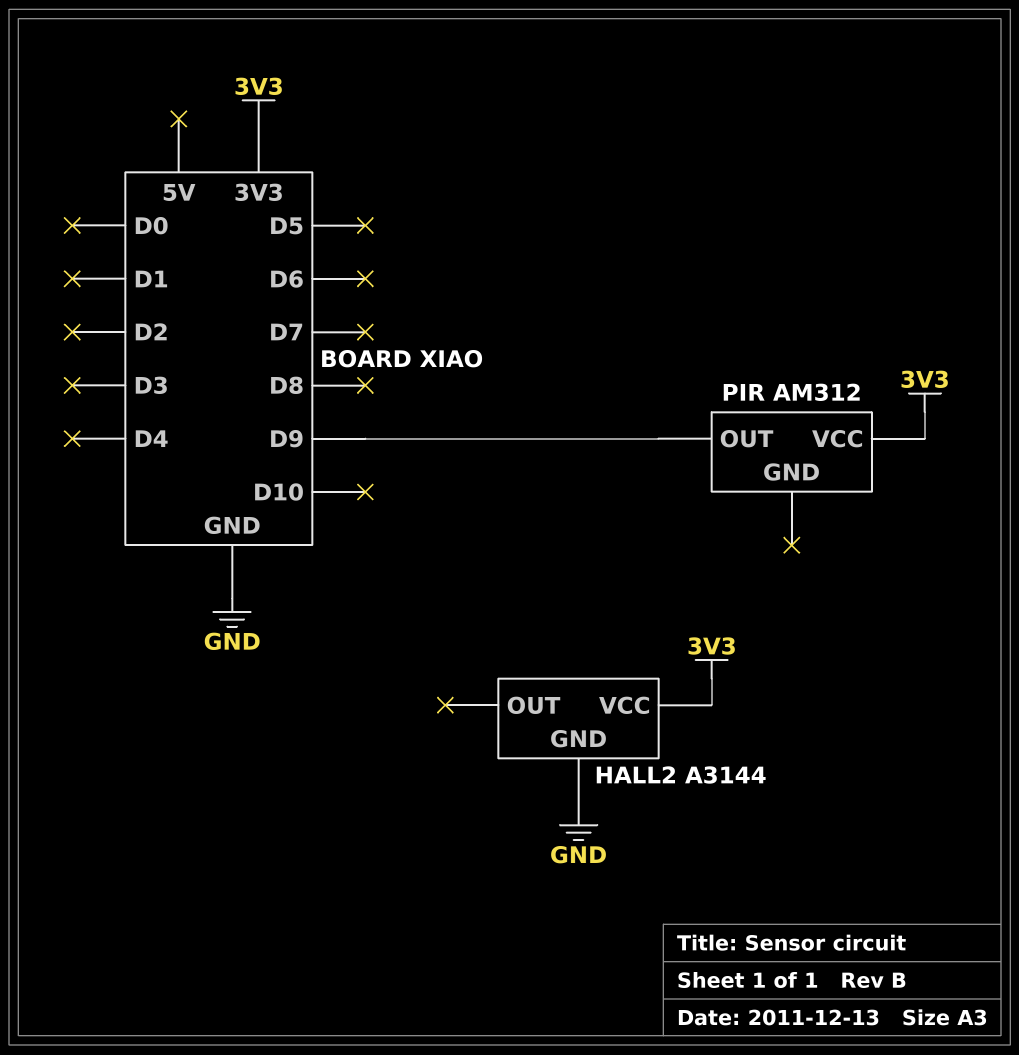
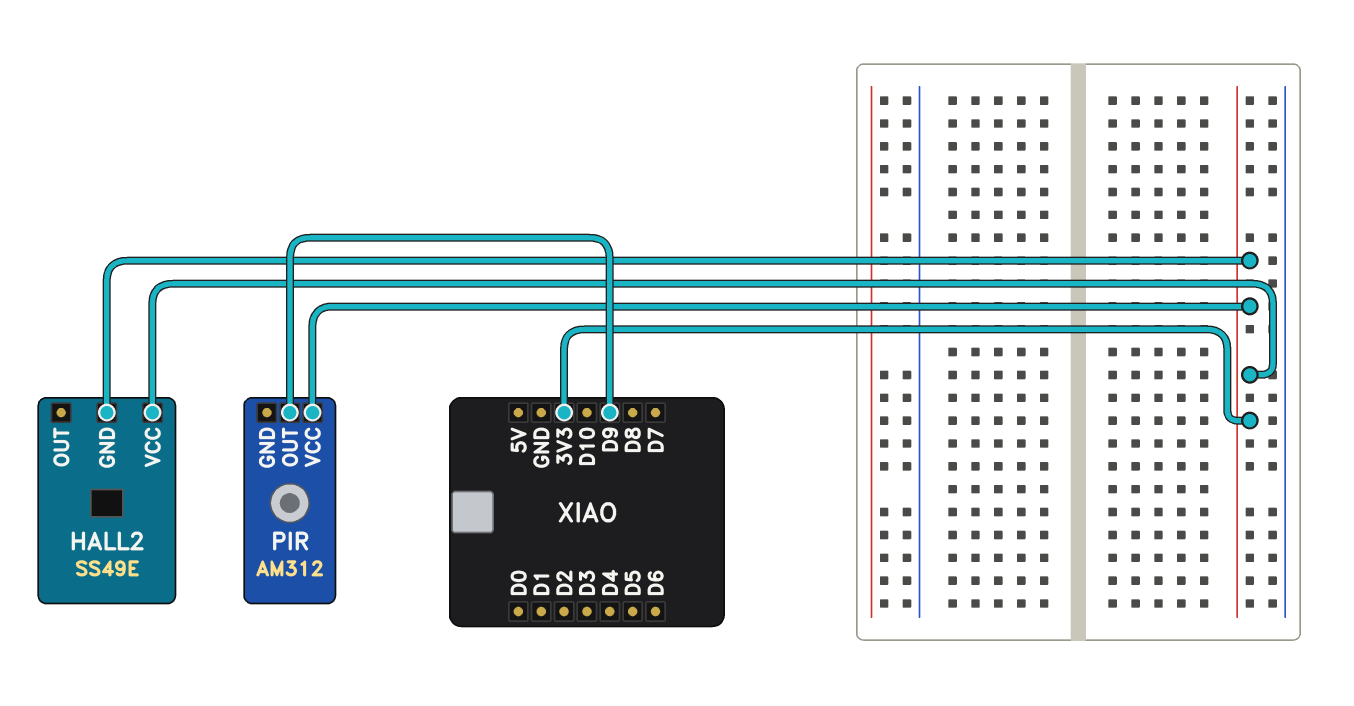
HALL2: A3144 -> SS49E
HALL2 pin GND: GND -> 3V3

